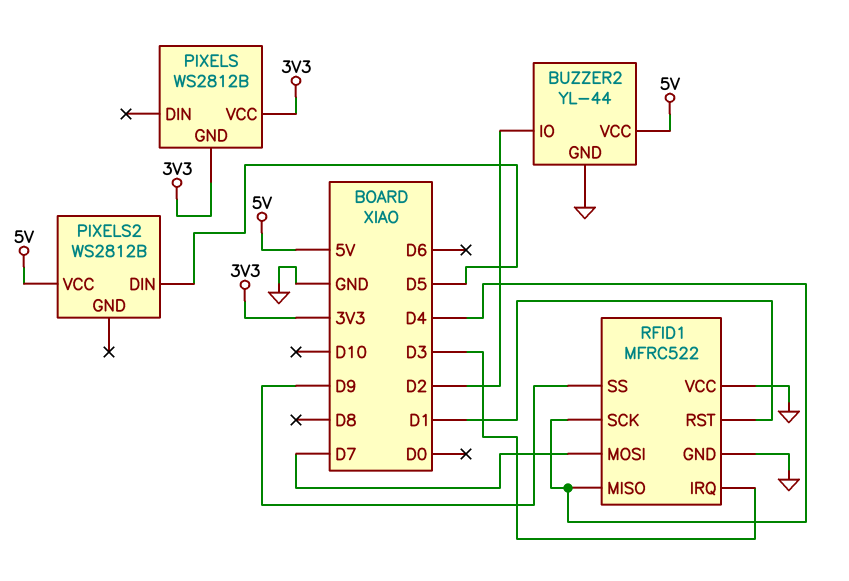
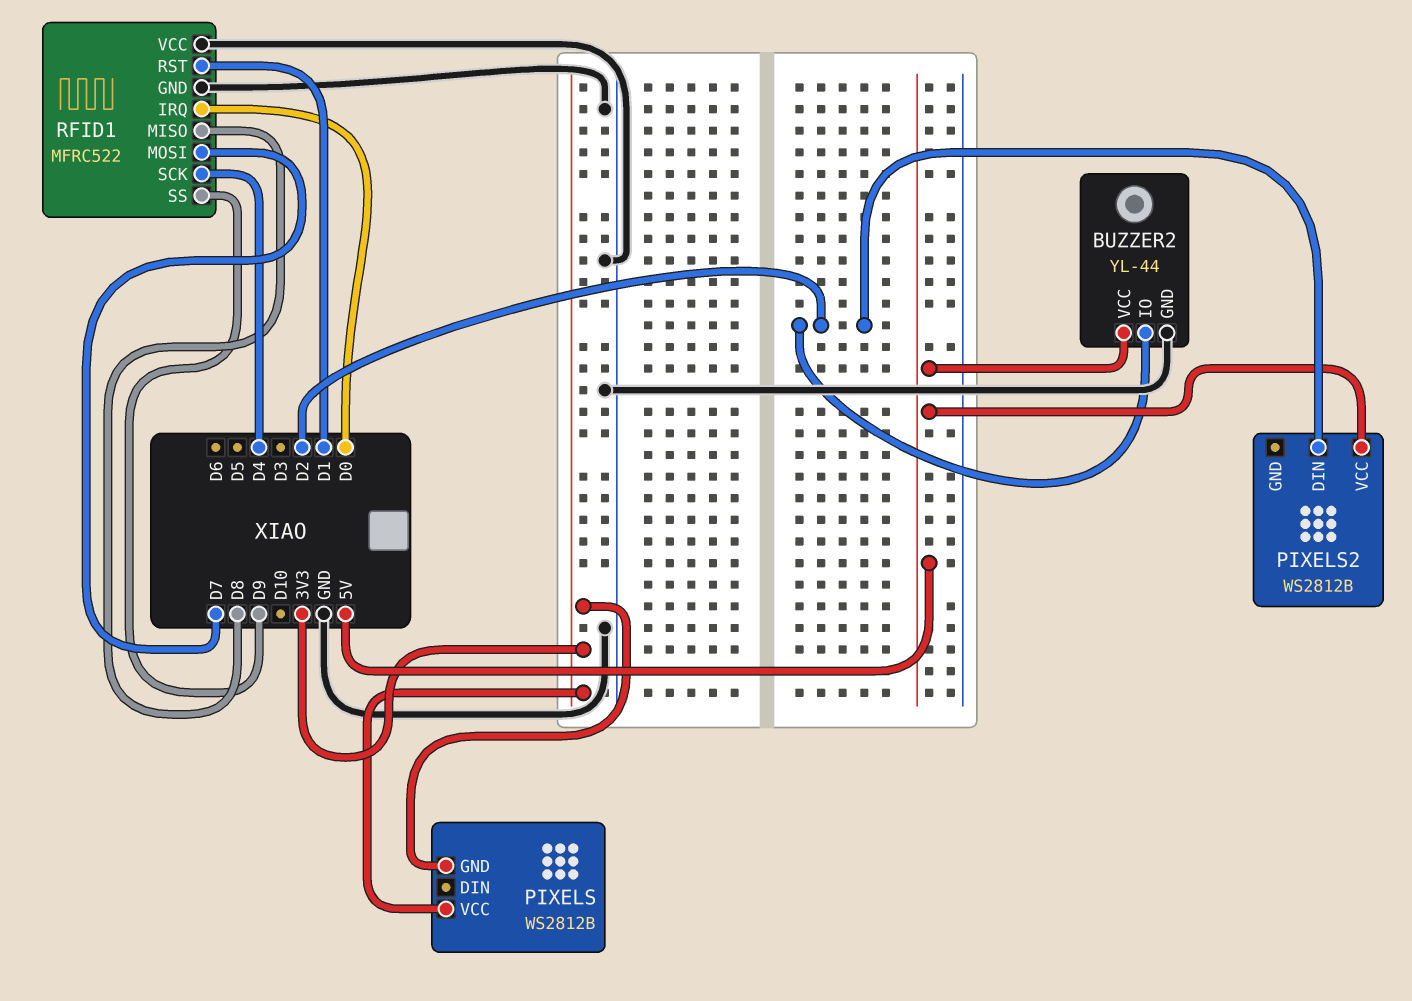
PIXELS2 pin DIN: D5 -> D2
RFID1 pin IRQ: D3 -> D0
RFID1 pin MISO: D4 -> D8

